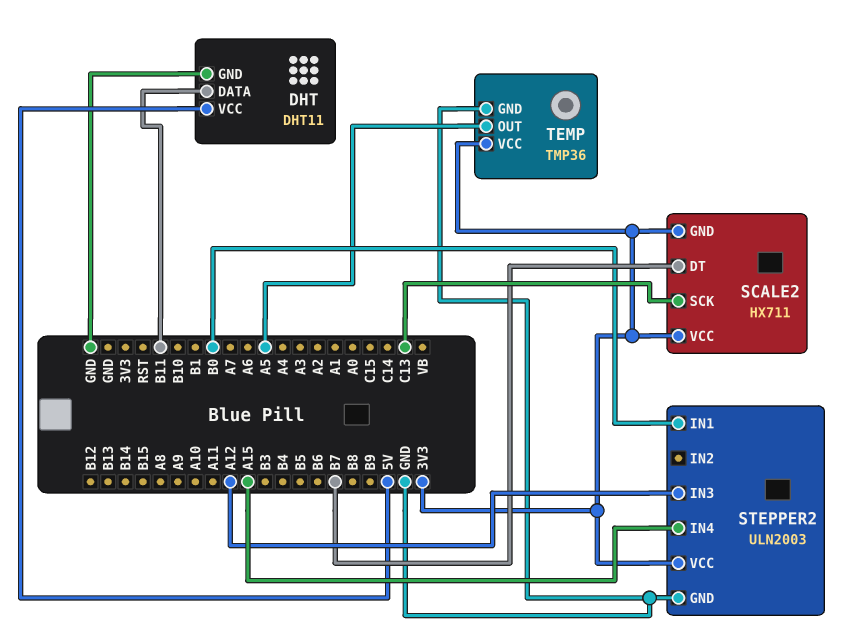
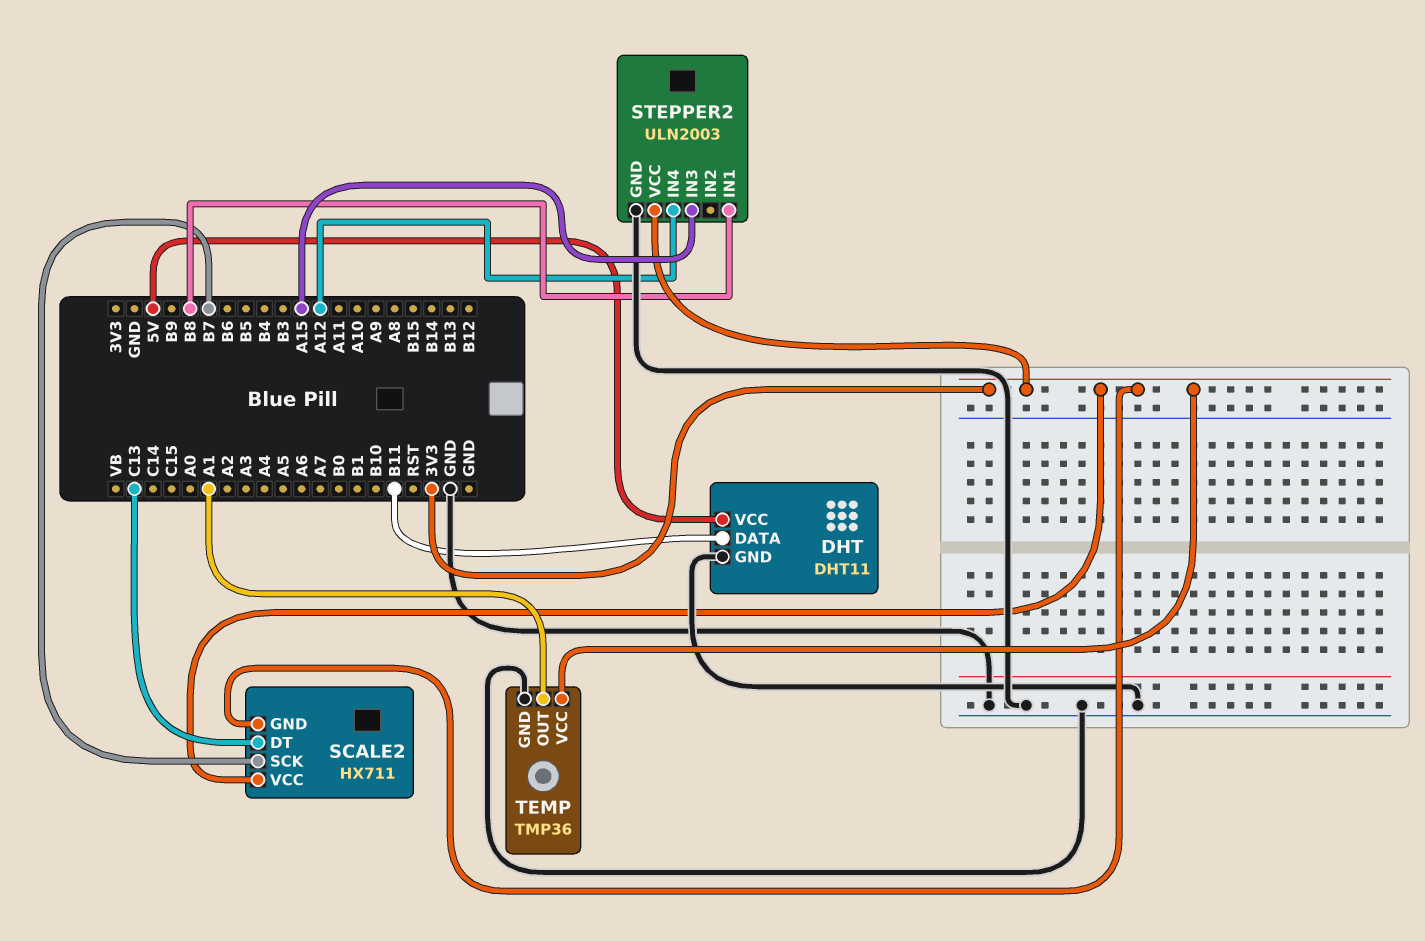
SCALE2 pin DT: B7 -> C13
SCALE2 pin SCK: C13 -> B7
STEPPER2 pin IN1: B0 -> B8
STEPPER2 pin IN3: A12 -> A15
STEPPER2 pin IN4: A15 -> A12
TEMP pin OUT: A5 -> A1

